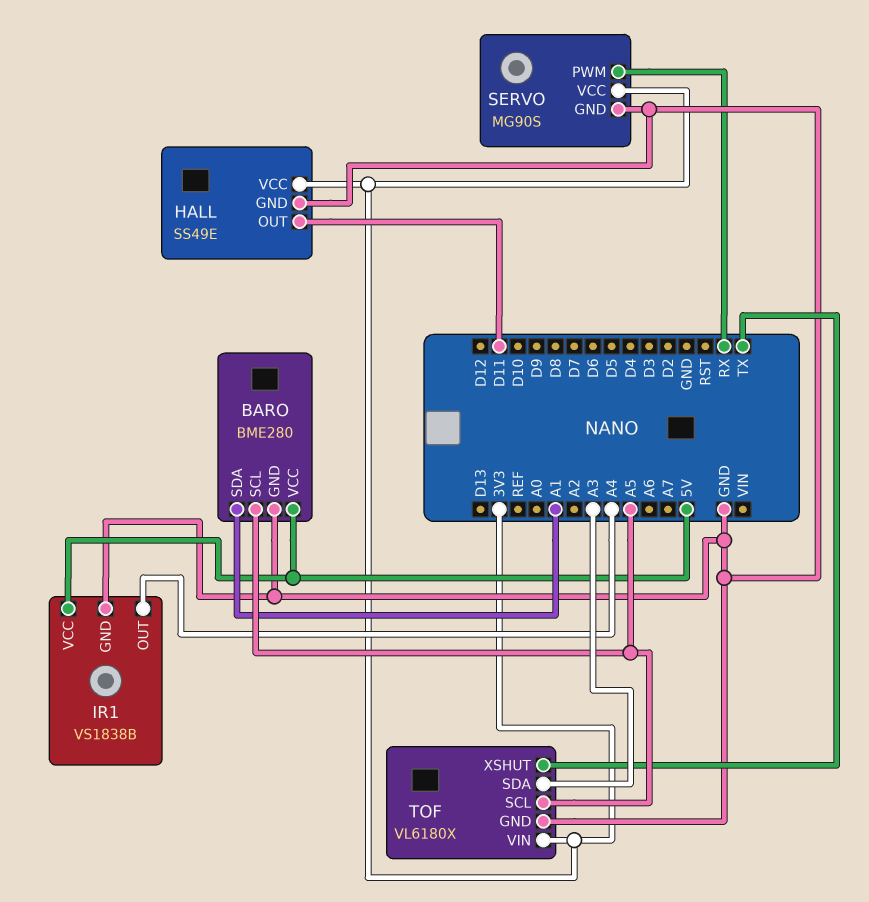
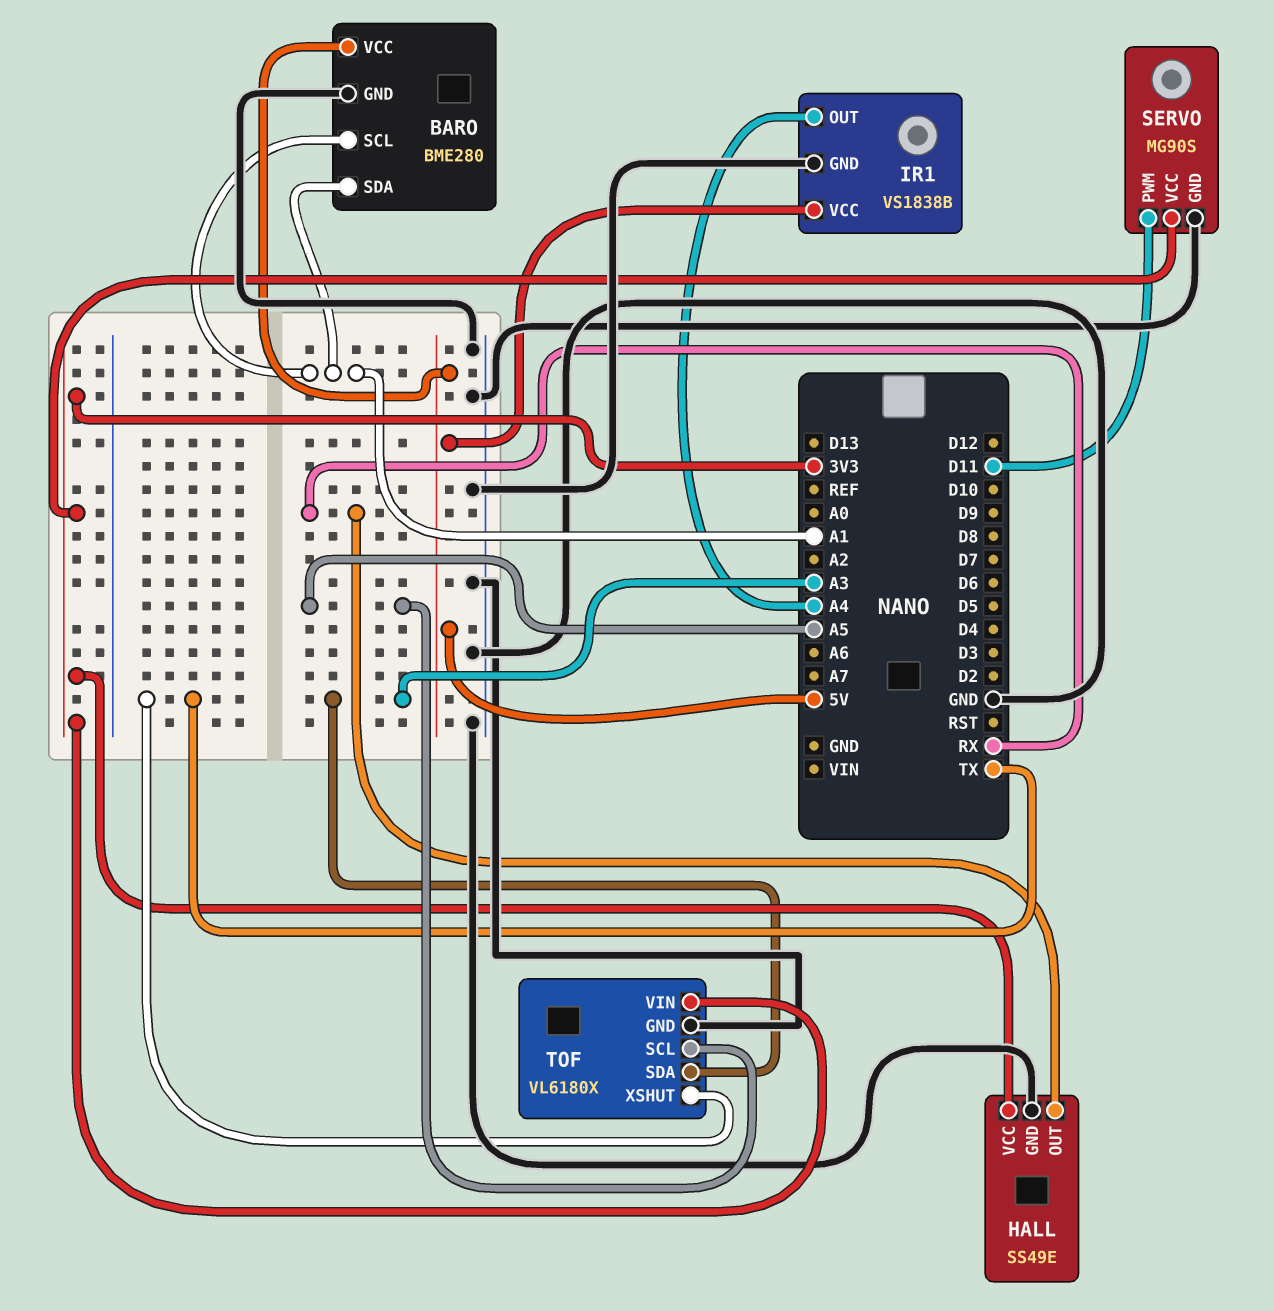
BARO pin SCL: A5 -> A1
HALL pin OUT: D11 -> RX
SERVO pin PWM: RX -> D11

